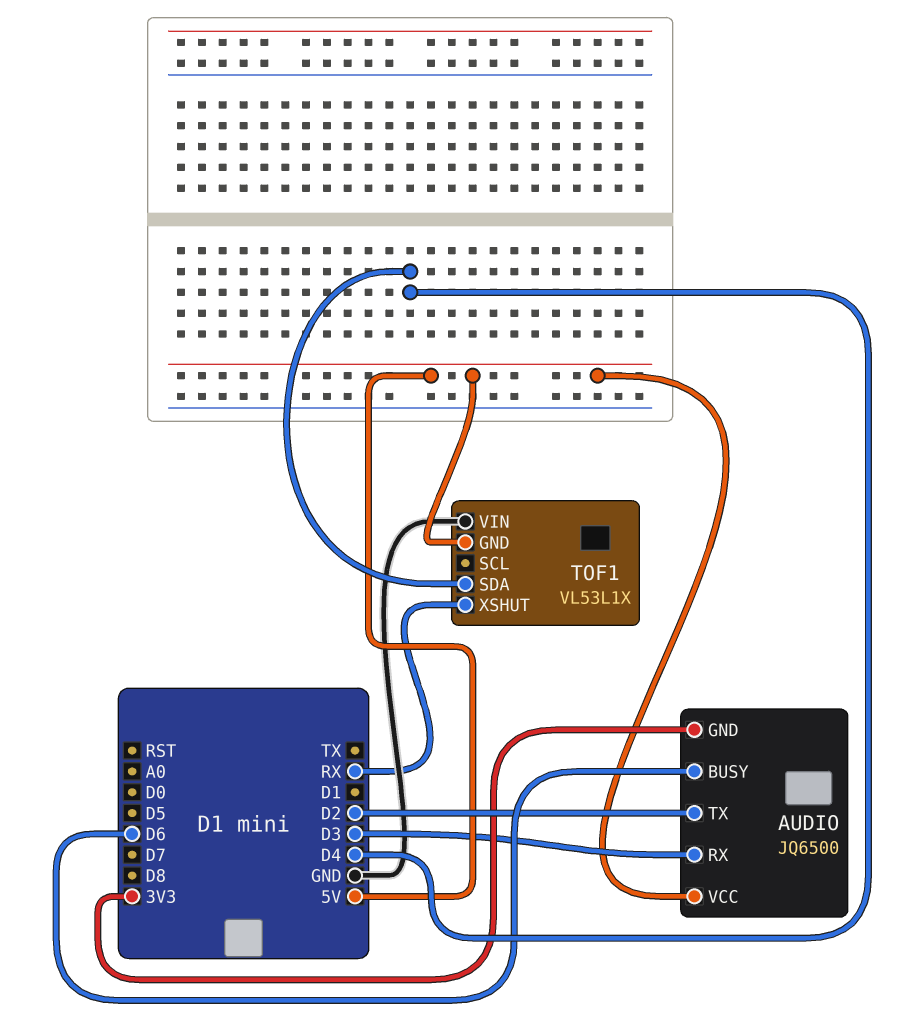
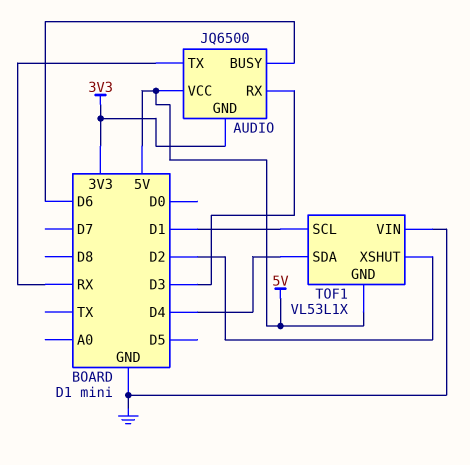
AUDIO pin TX: D2 -> RX
TOF1 pin SCL: none -> D1
TOF1 pin XSHUT: RX -> D2

